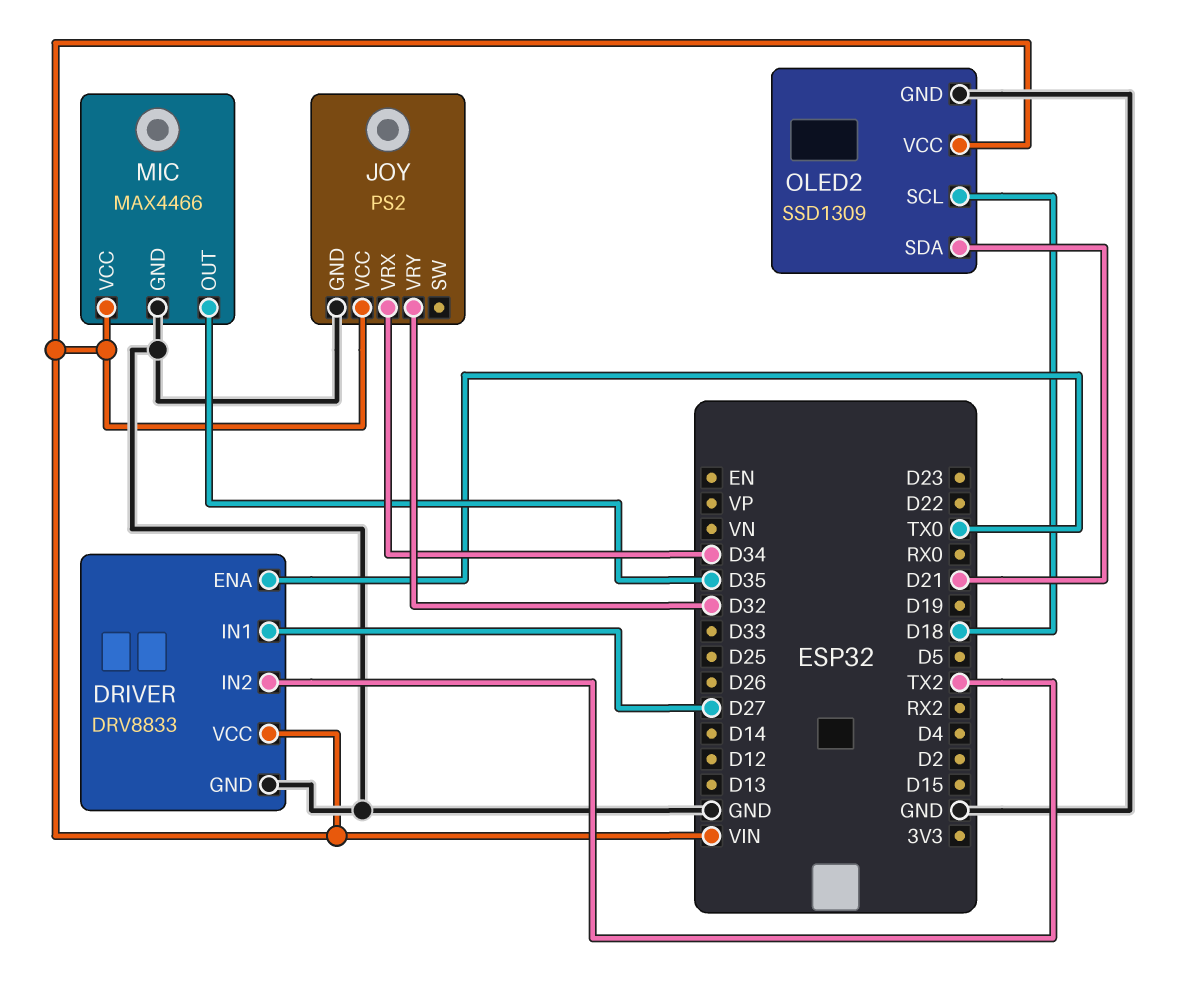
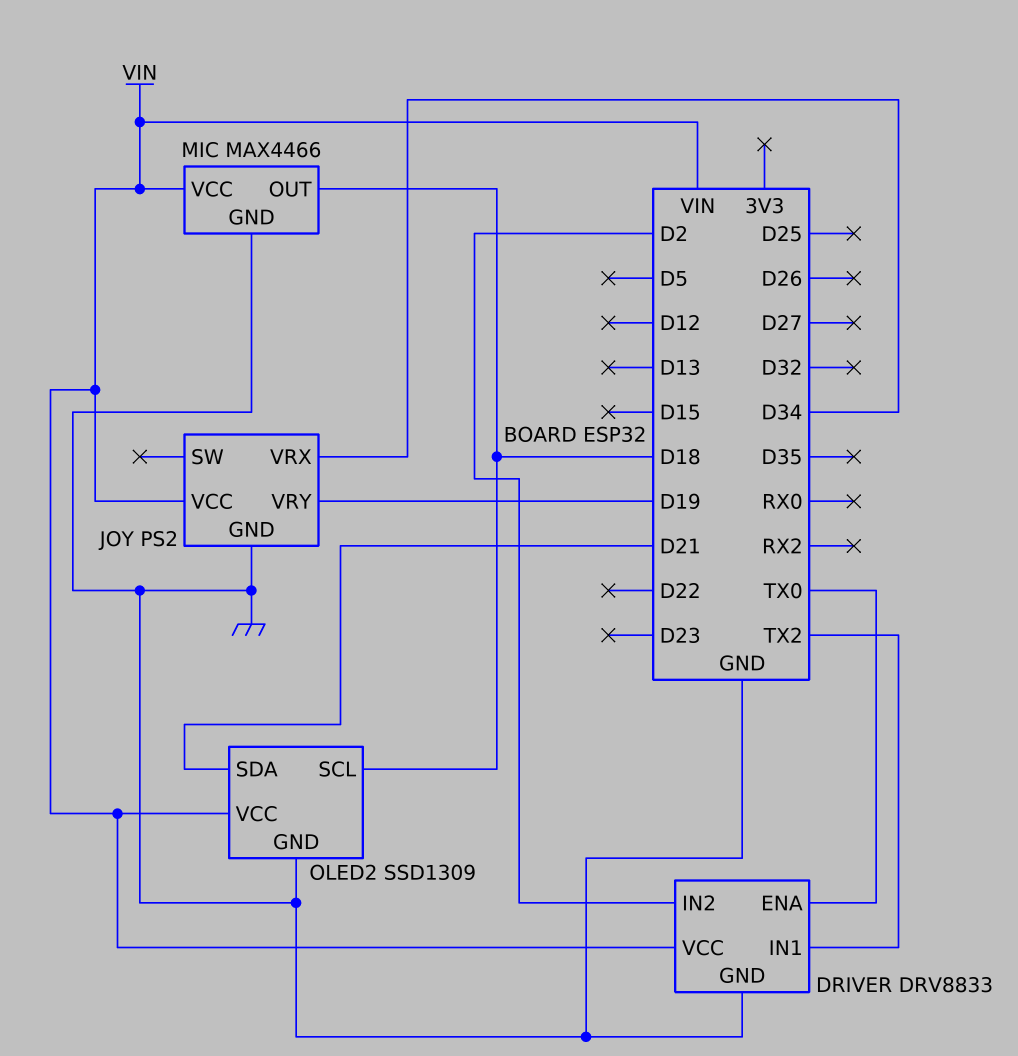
DRIVER pin IN1: D27 -> TX2
DRIVER pin IN2: TX2 -> D2
JOY pin VRY: D32 -> D19
MIC pin OUT: D35 -> D18

